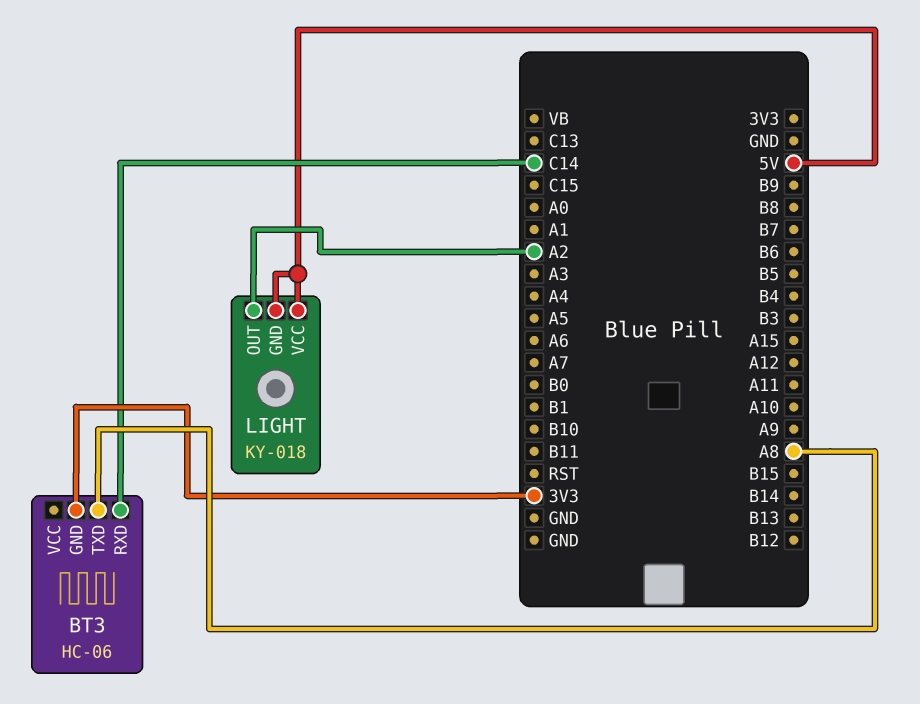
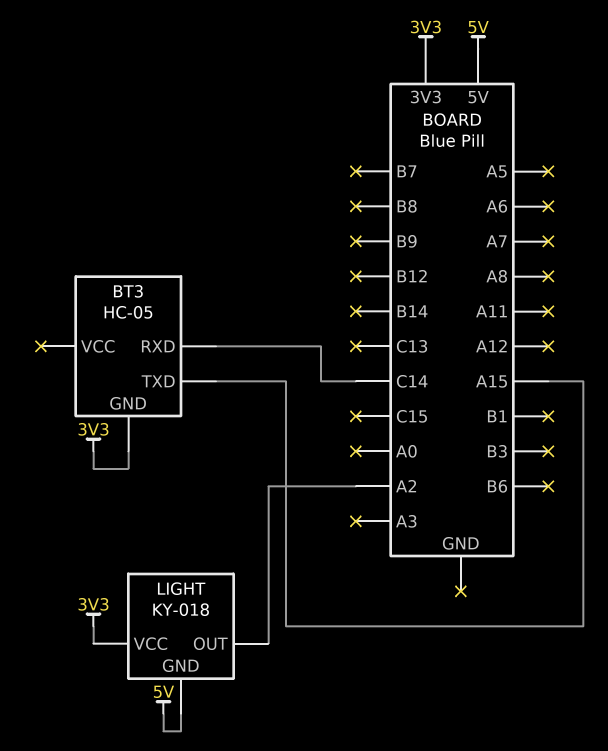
BT3: HC-06 -> HC-05
BT3 pin TXD: A8 -> A15
LIGHT pin VCC: 5V -> 3V3

